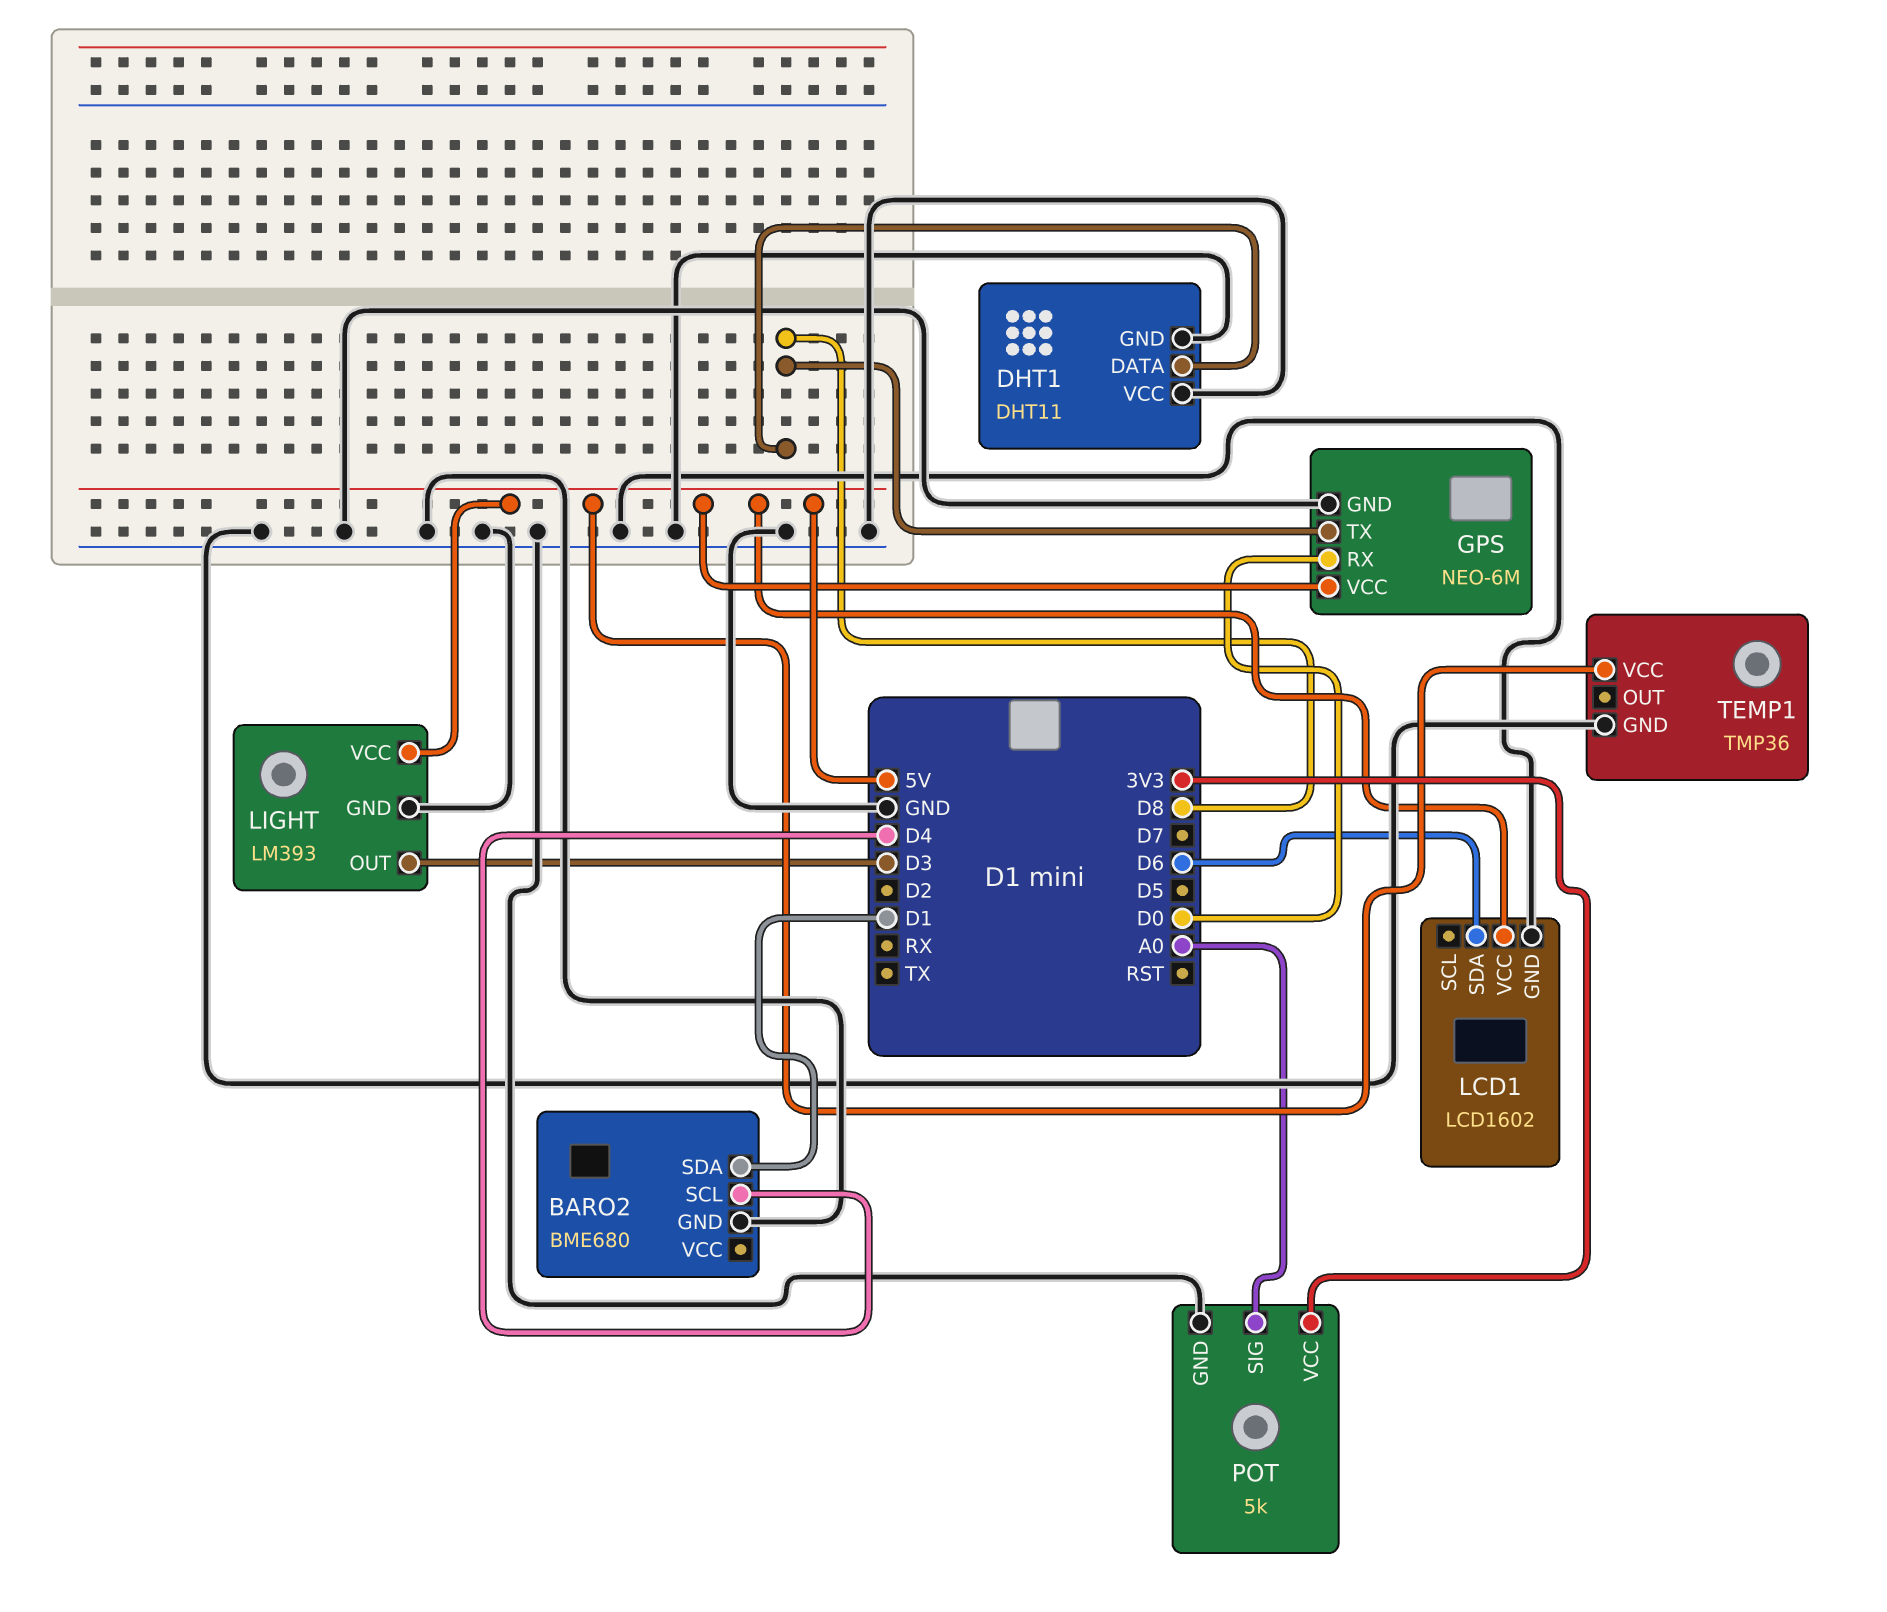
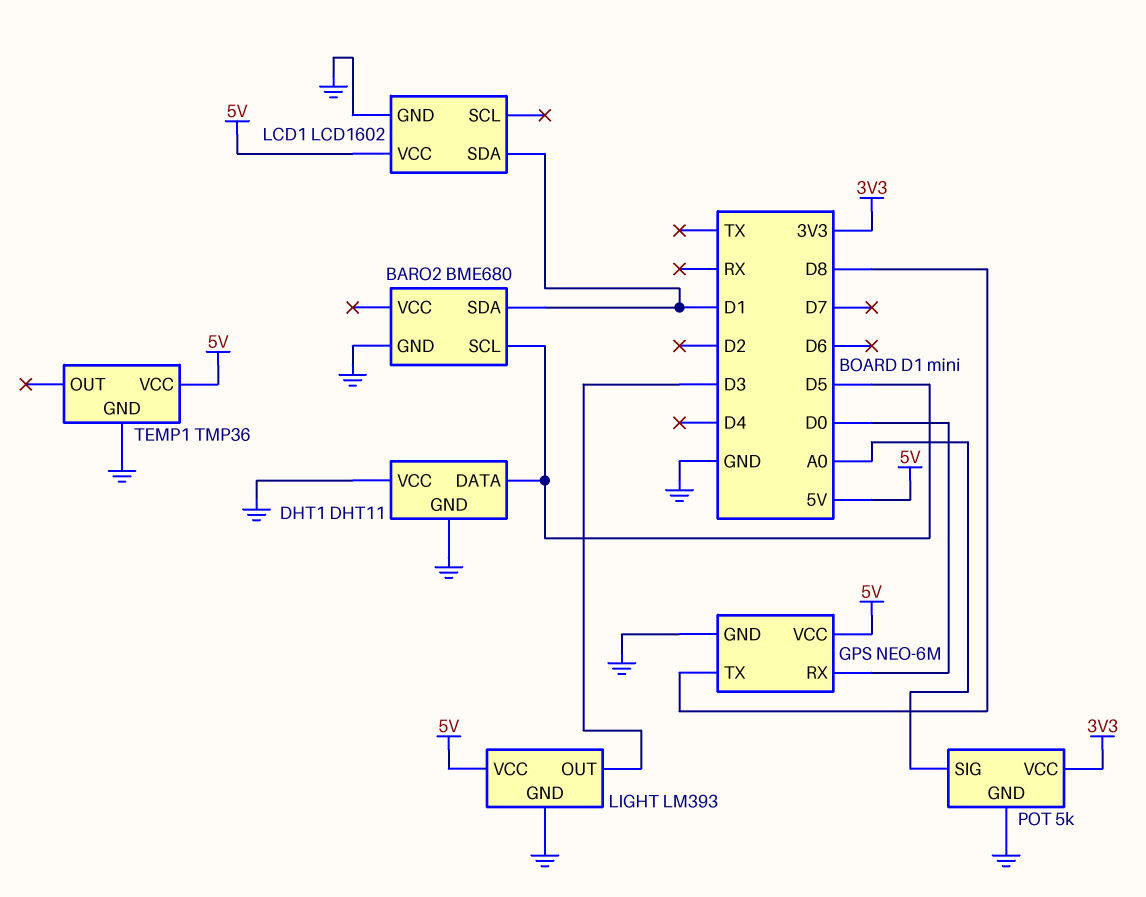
BARO2 pin SCL: D4 -> D5
DHT1 pin DATA: D8 -> D5
LCD1 pin SDA: D6 -> D1

